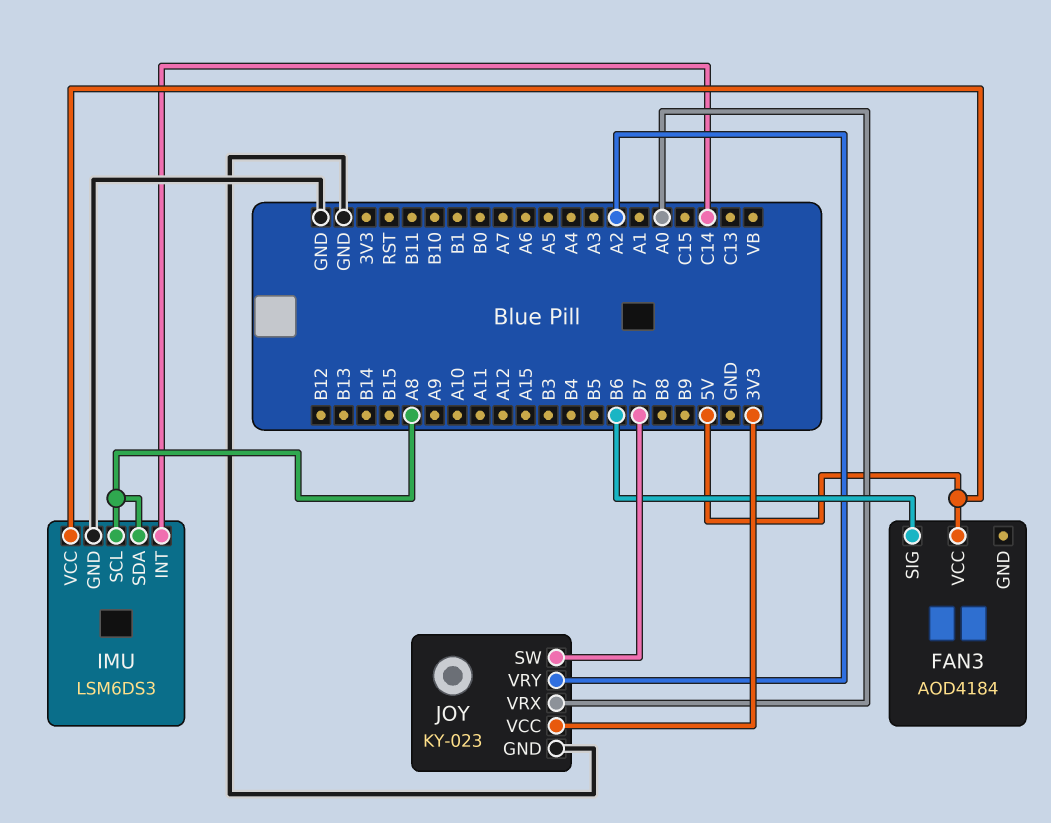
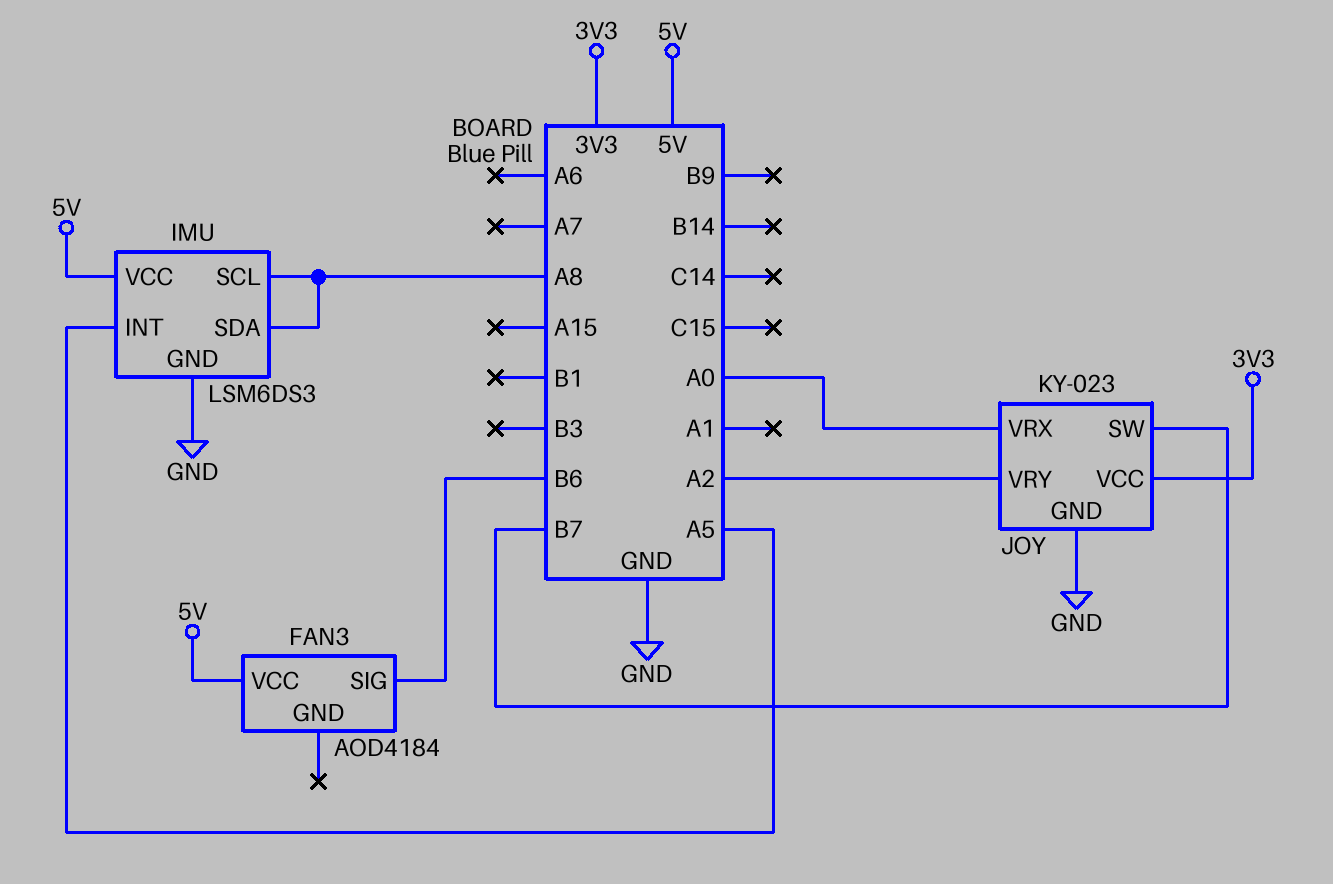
IMU pin INT: C14 -> A5

